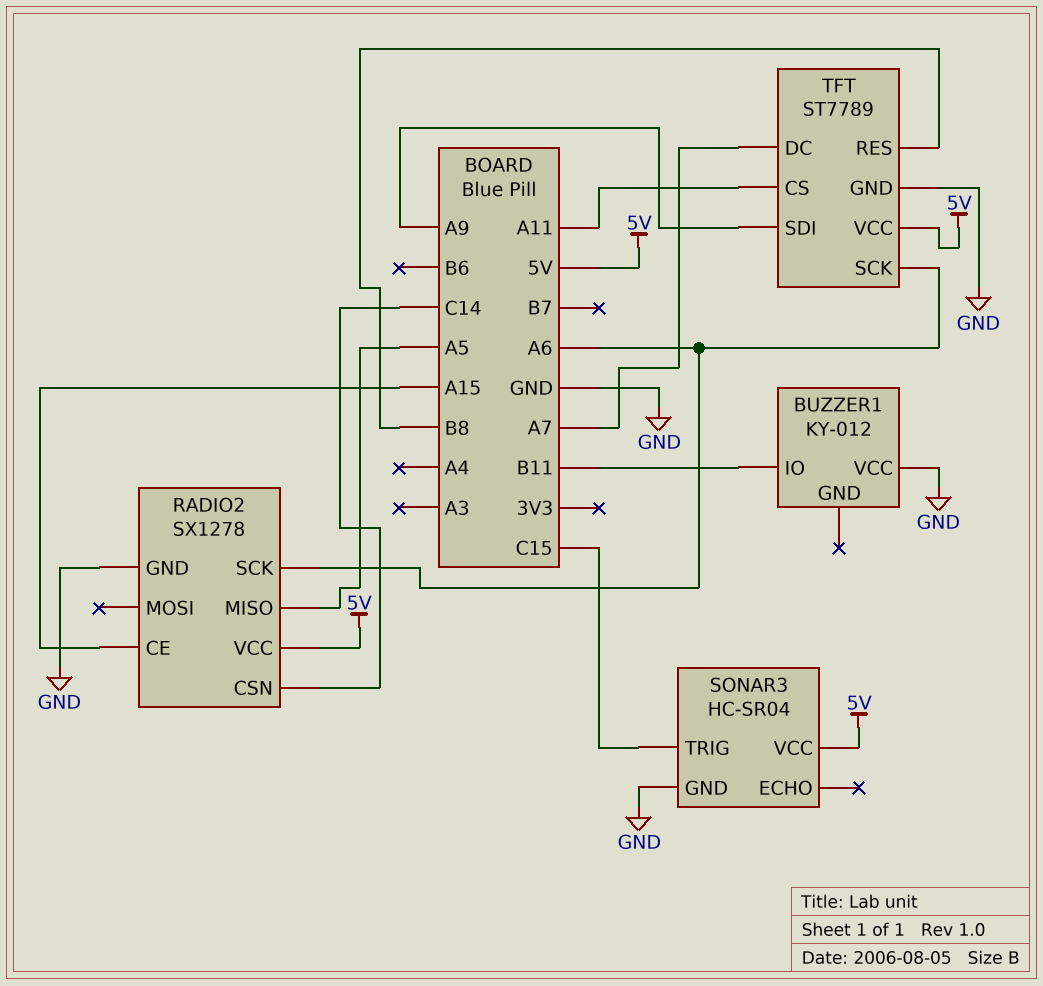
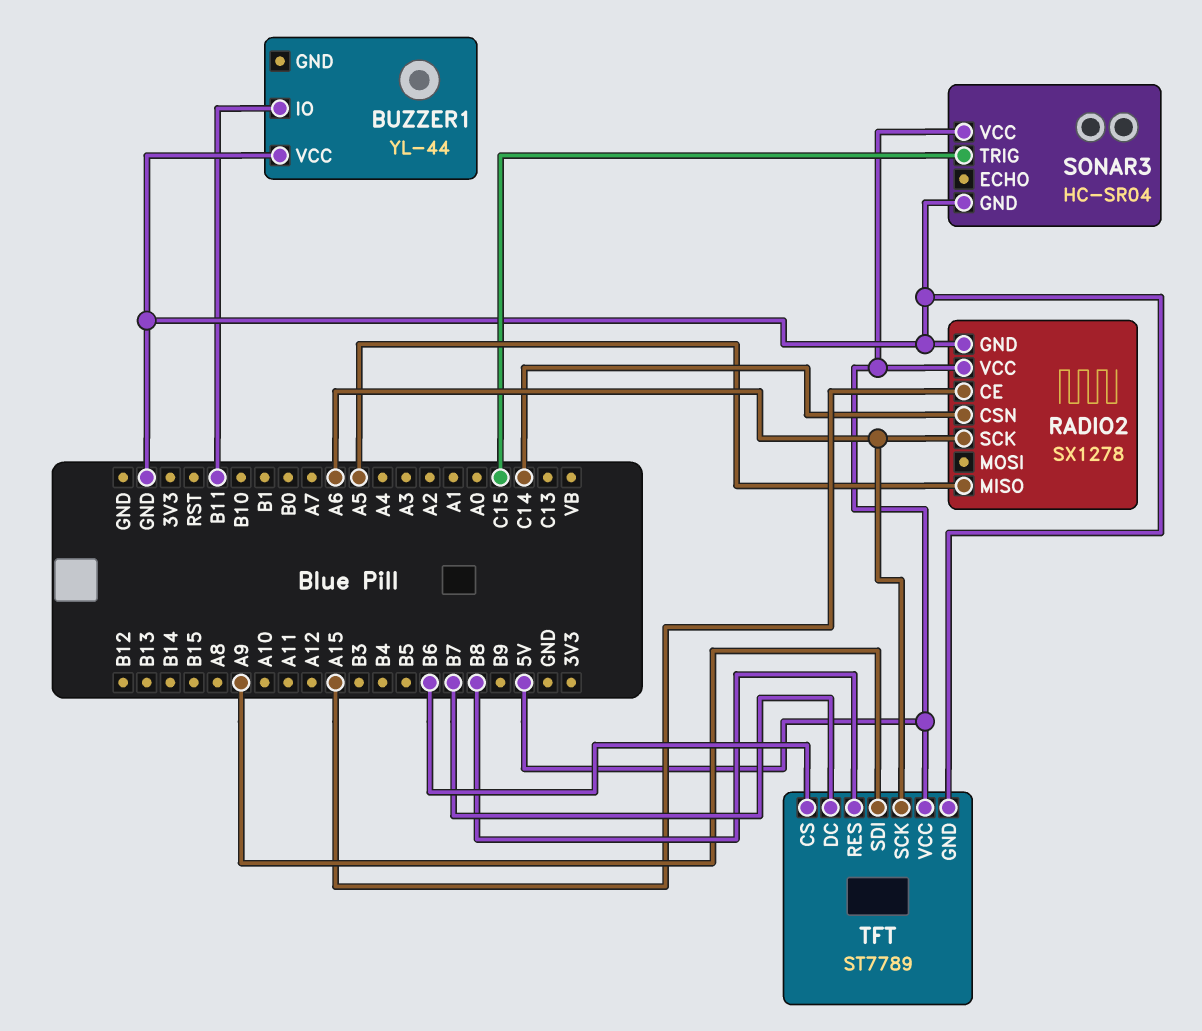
BUZZER1: KY-012 -> YL-44
TFT pin CS: A11 -> B6
TFT pin DC: A7 -> B7

